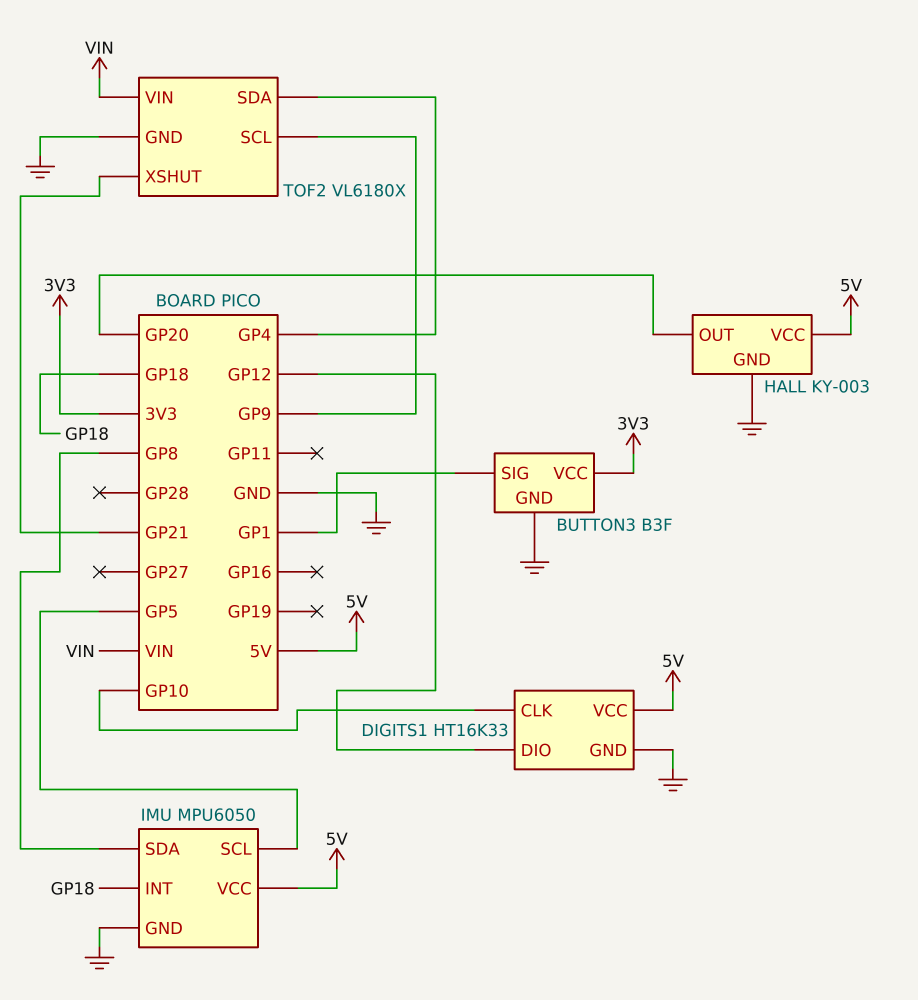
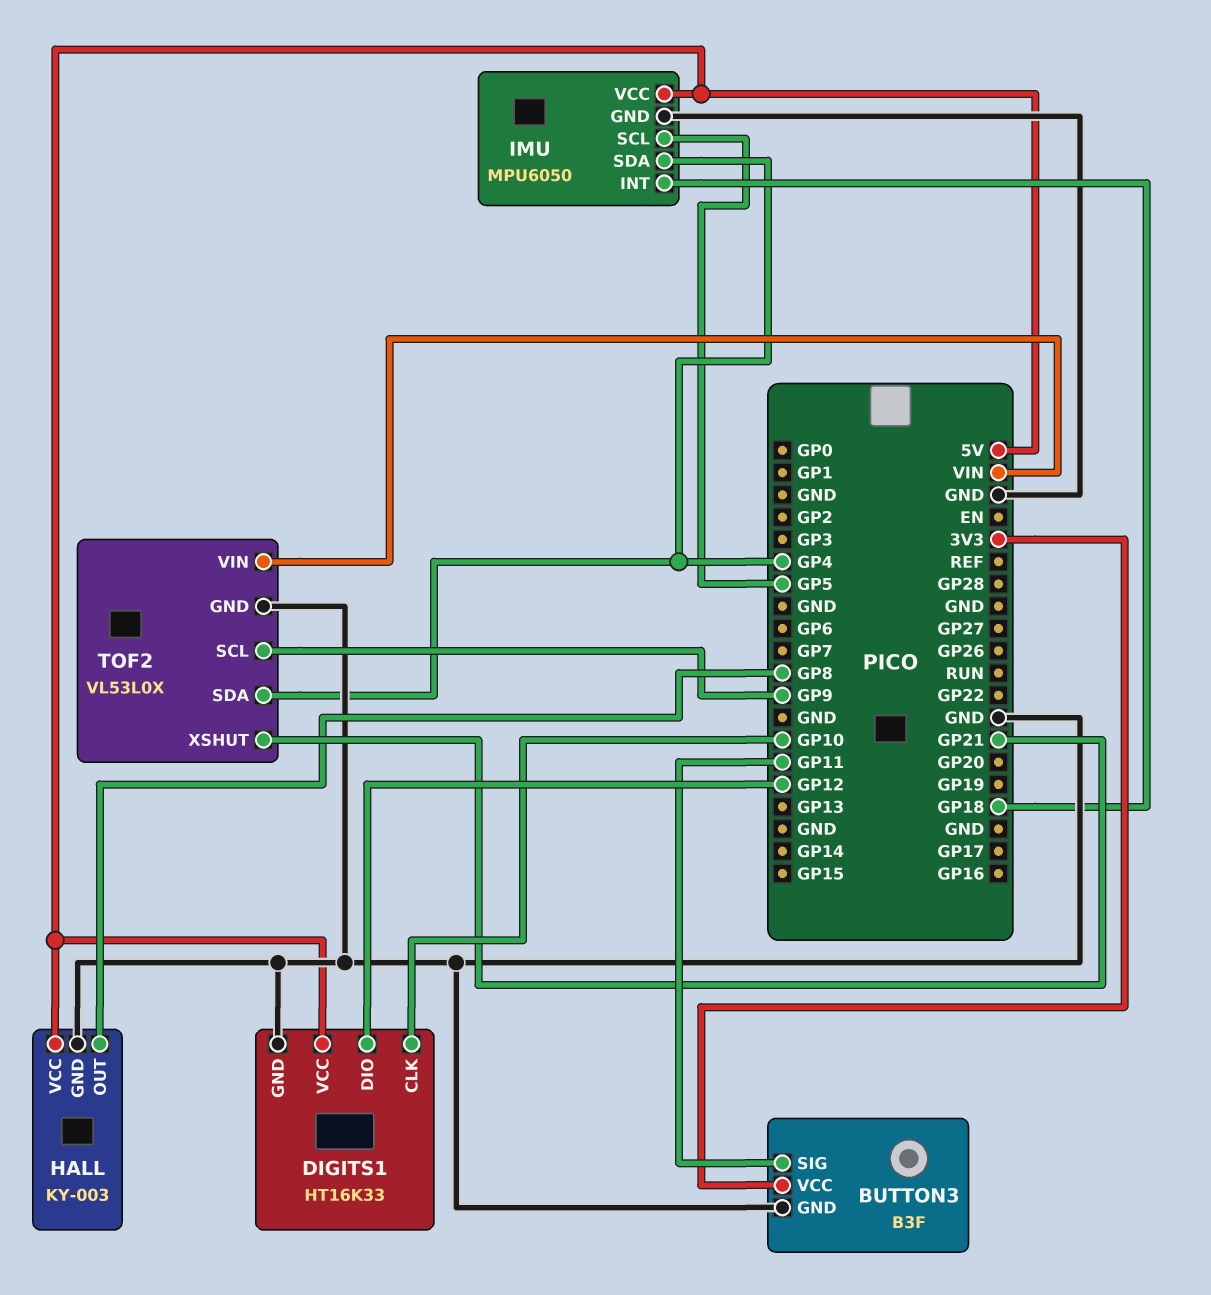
BUTTON3 pin SIG: GP1 -> GP11
HALL pin OUT: GP20 -> GP8
IMU pin SDA: GP8 -> GP4
TOF2: VL6180X -> VL53L0X

